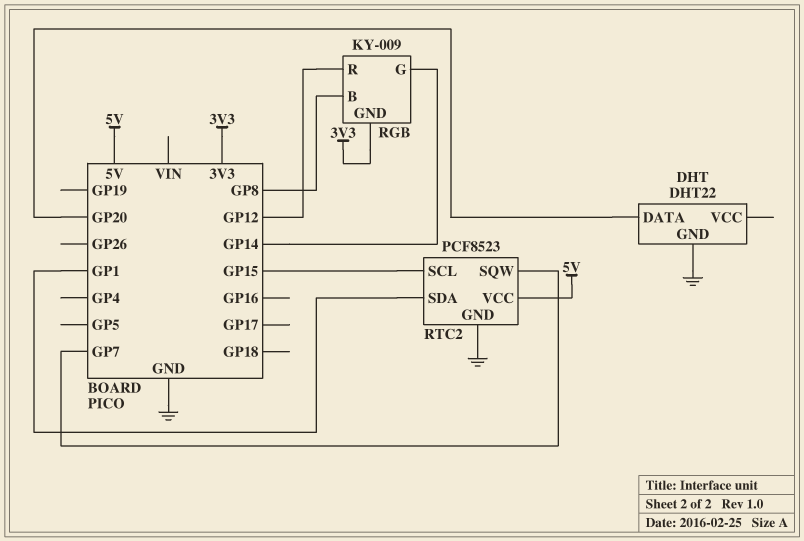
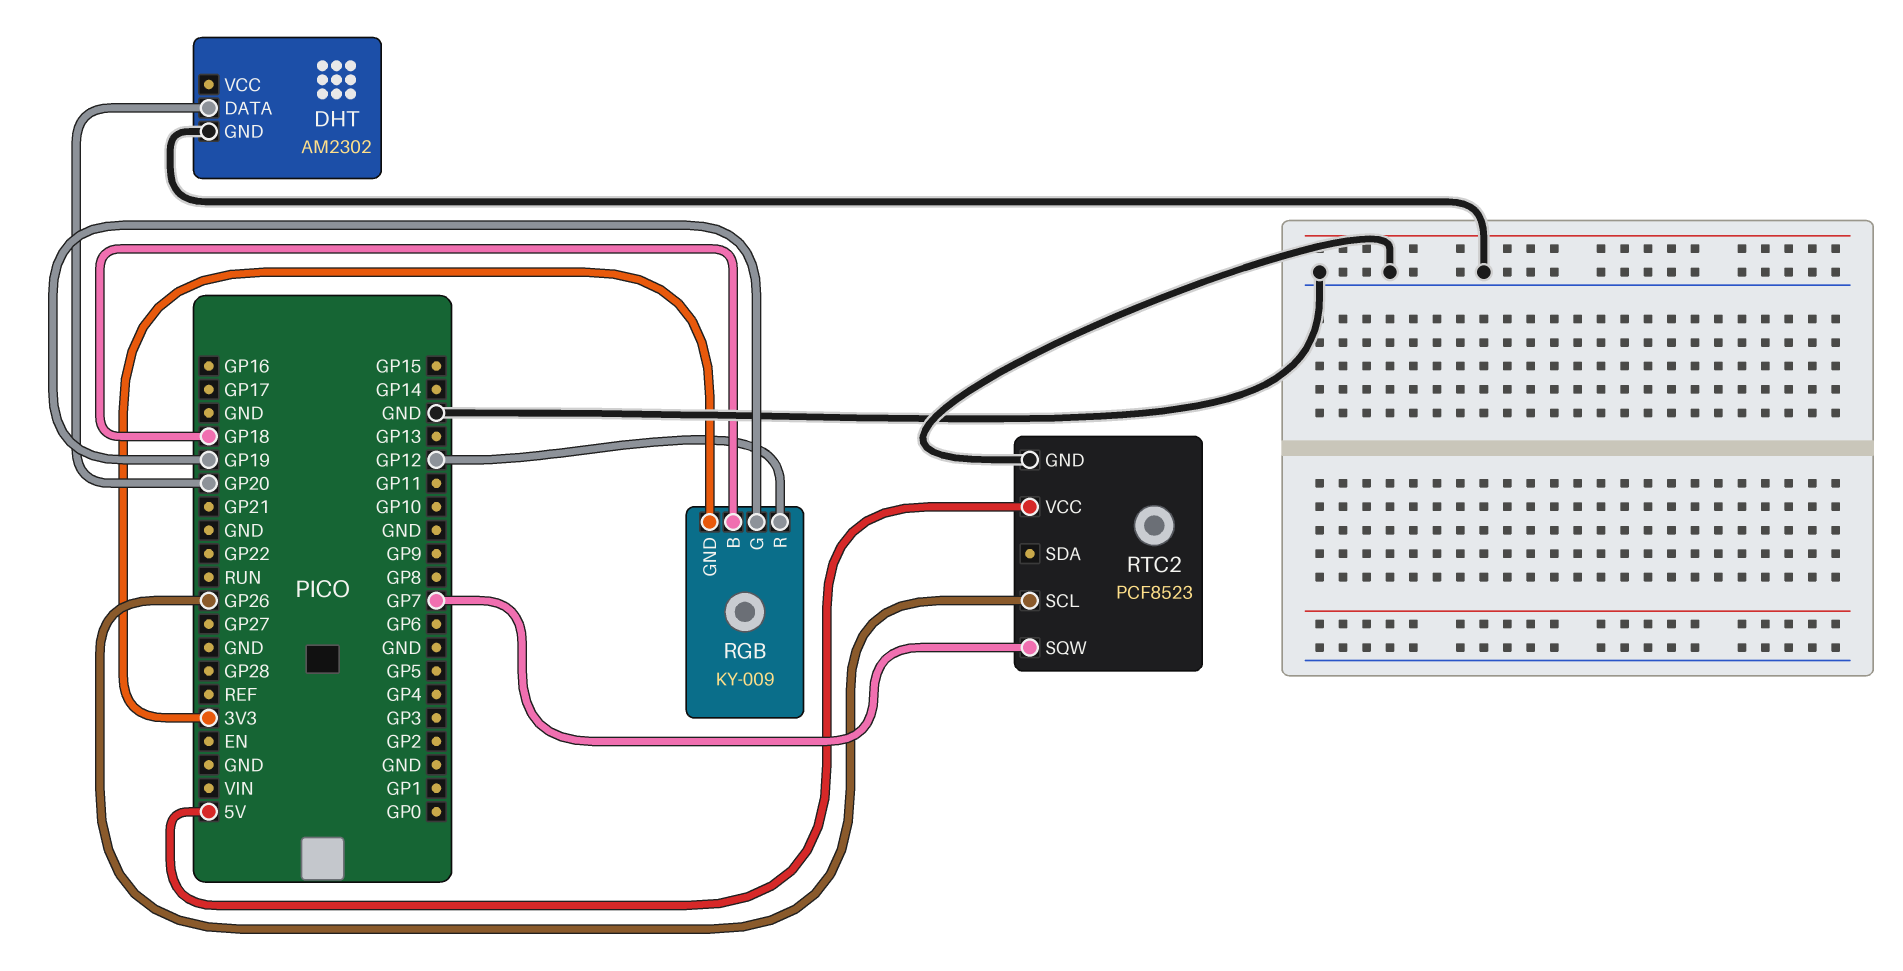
DHT: DHT22 -> AM2302
RGB pin B: GP8 -> GP18
RGB pin G: GP14 -> GP19
RTC2 pin SCL: GP15 -> GP26
RTC2 pin SDA: GP1 -> none

